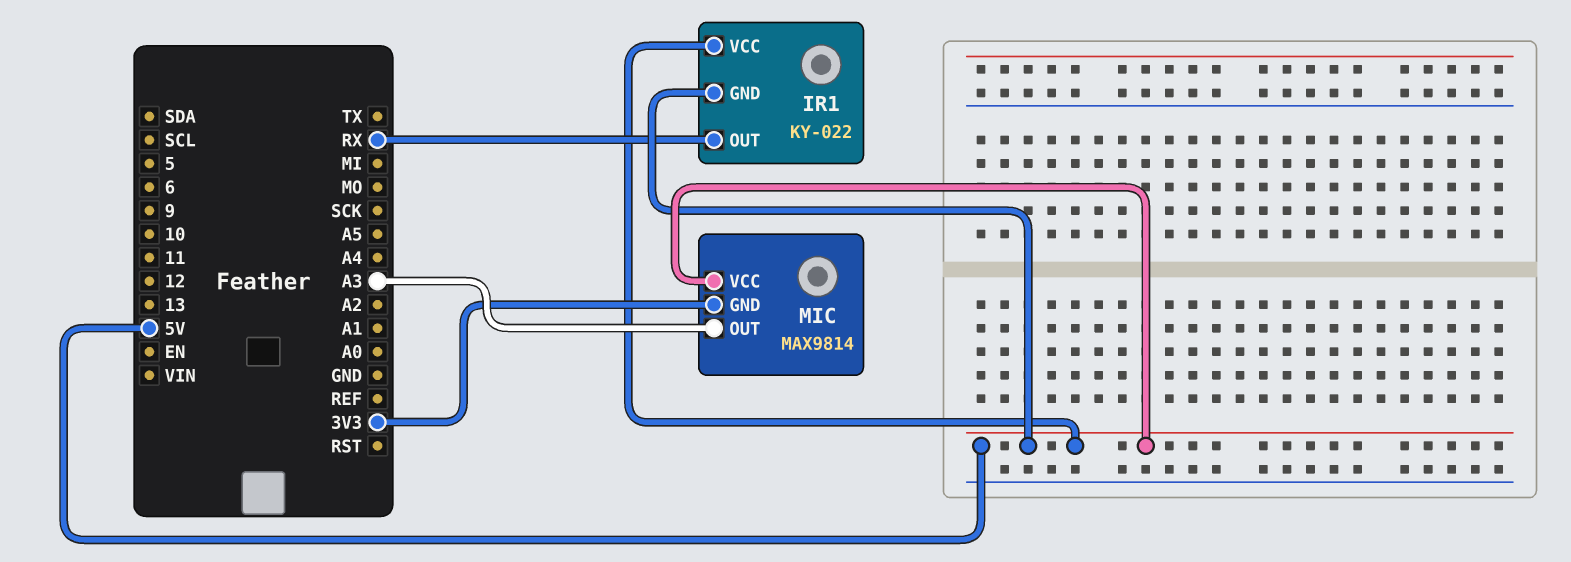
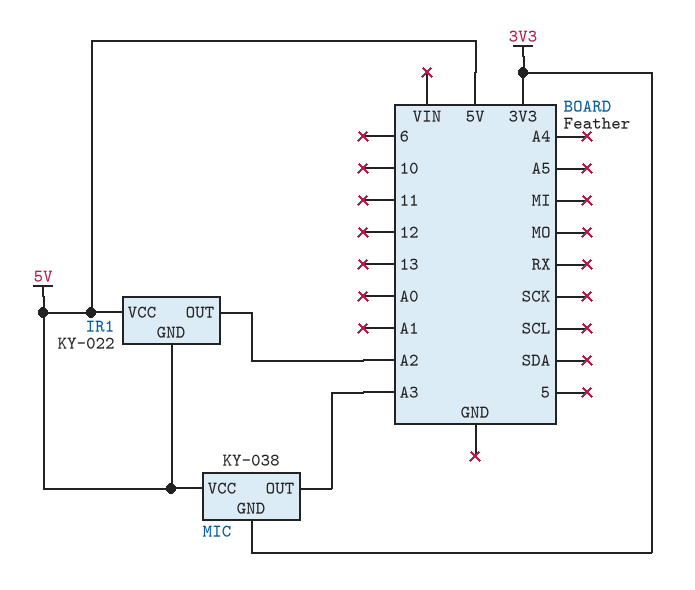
IR1 pin OUT: RX -> A2
MIC: MAX9814 -> KY-038

